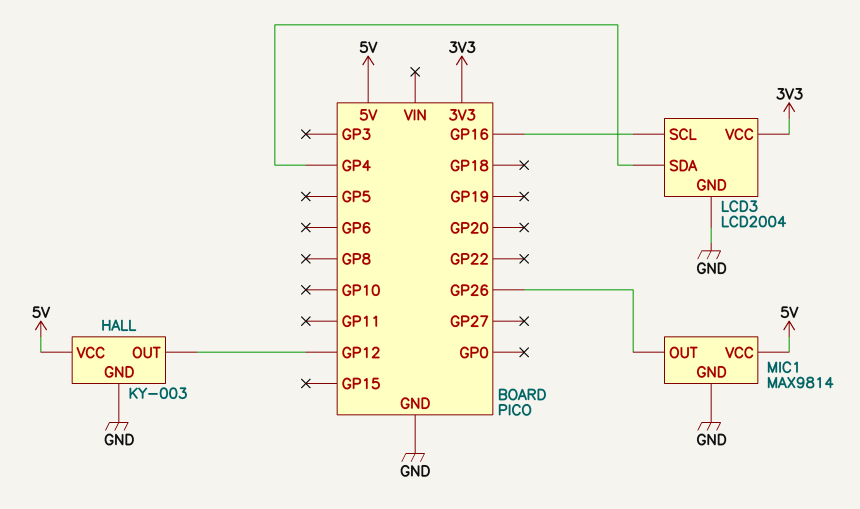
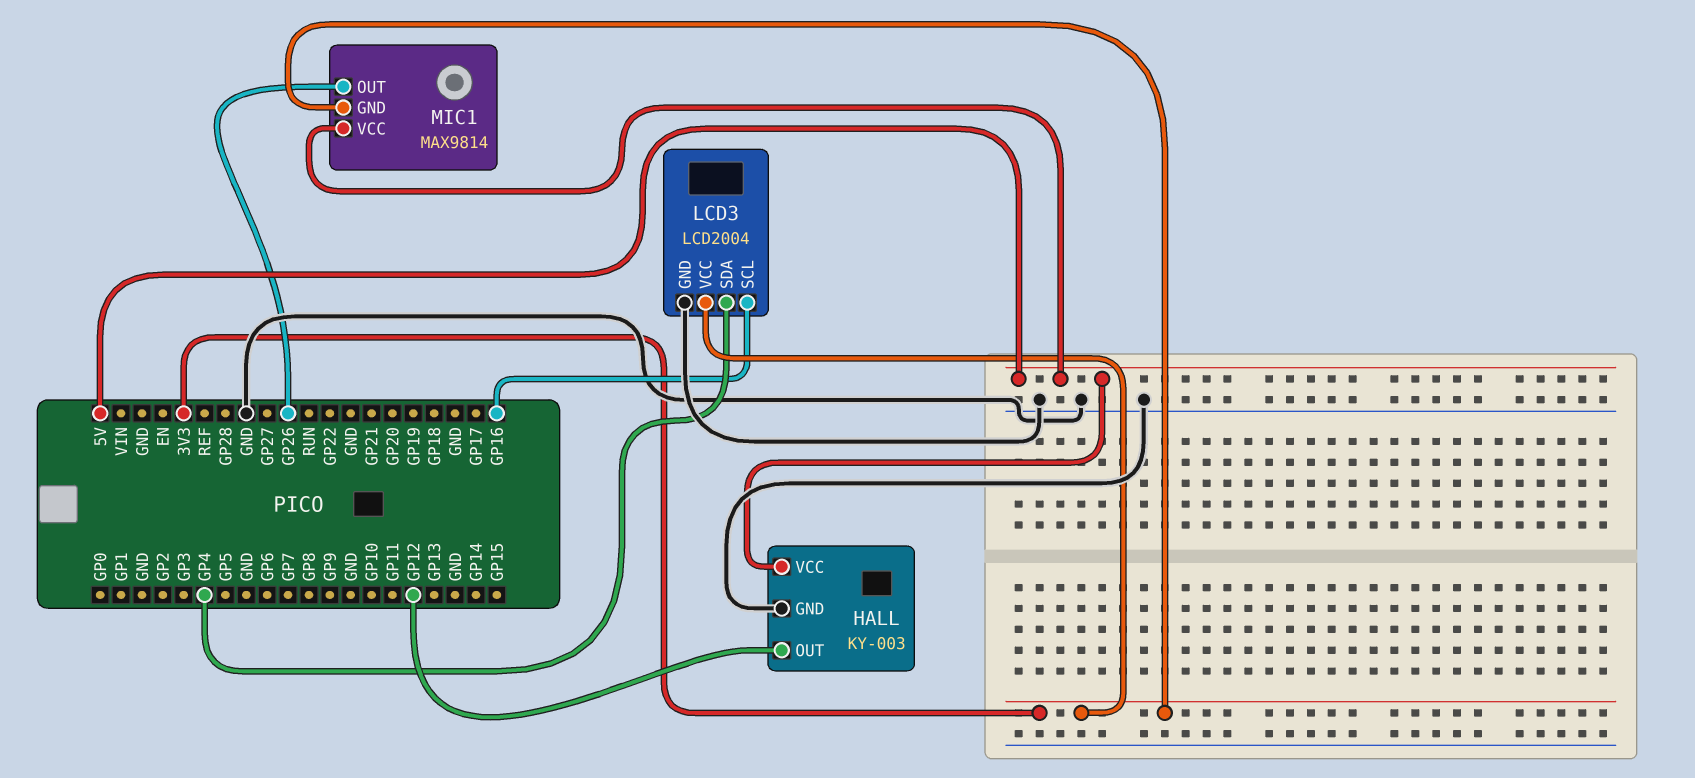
MIC1 pin GND: GND -> 3V3

